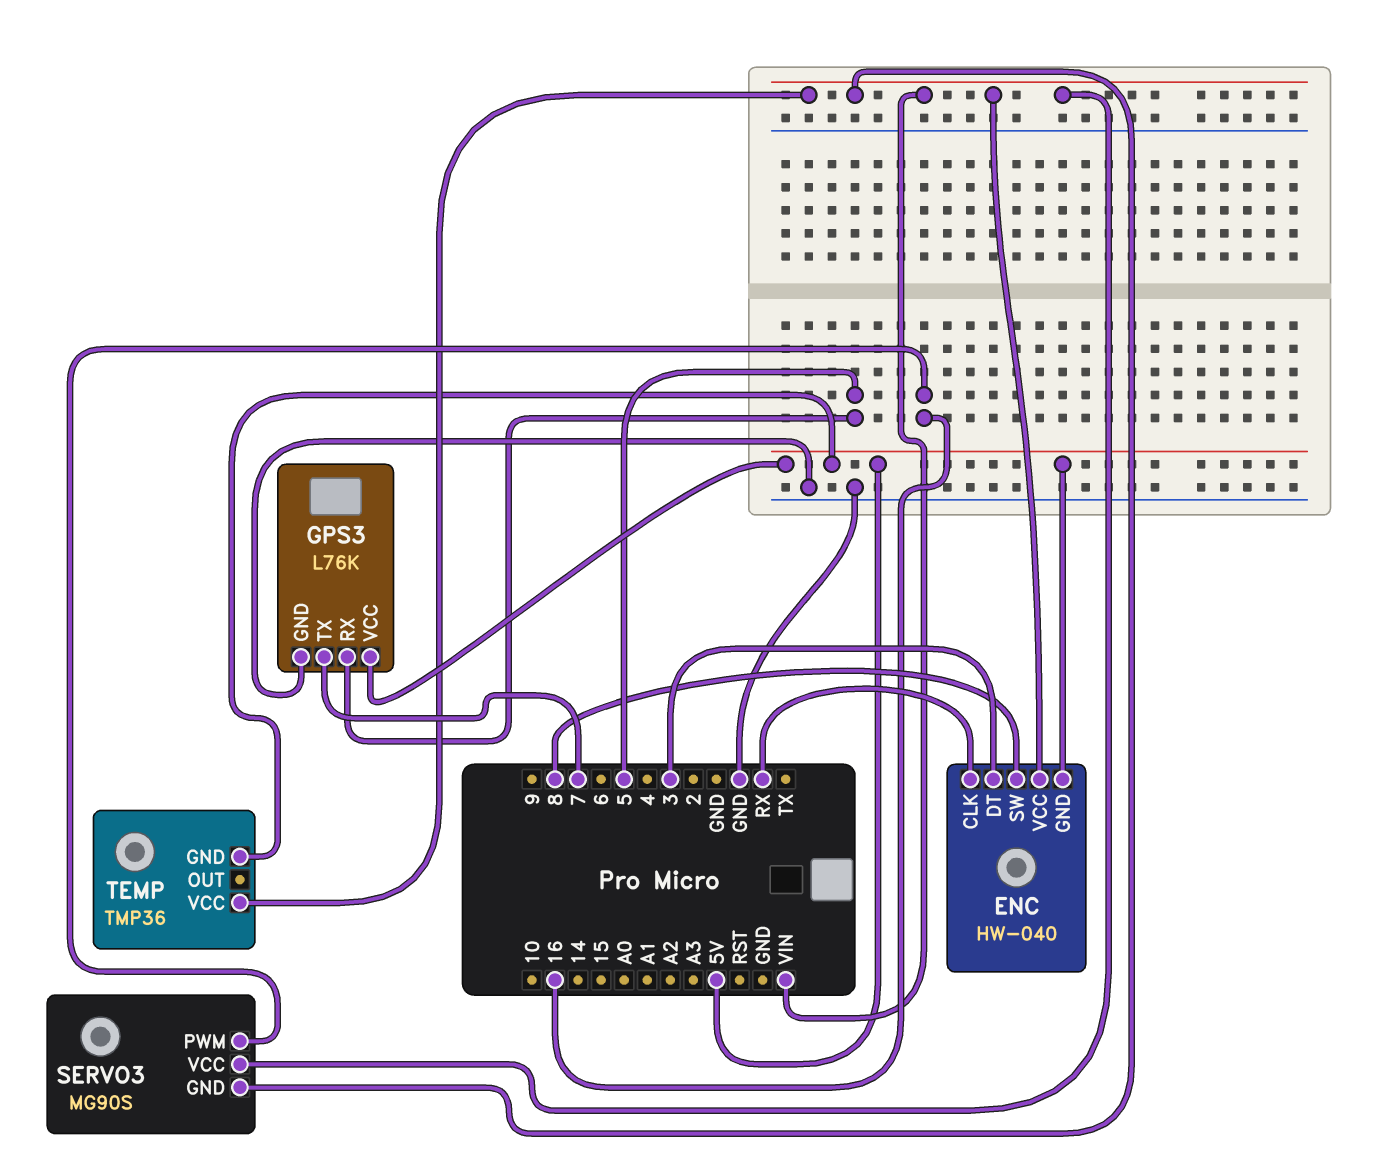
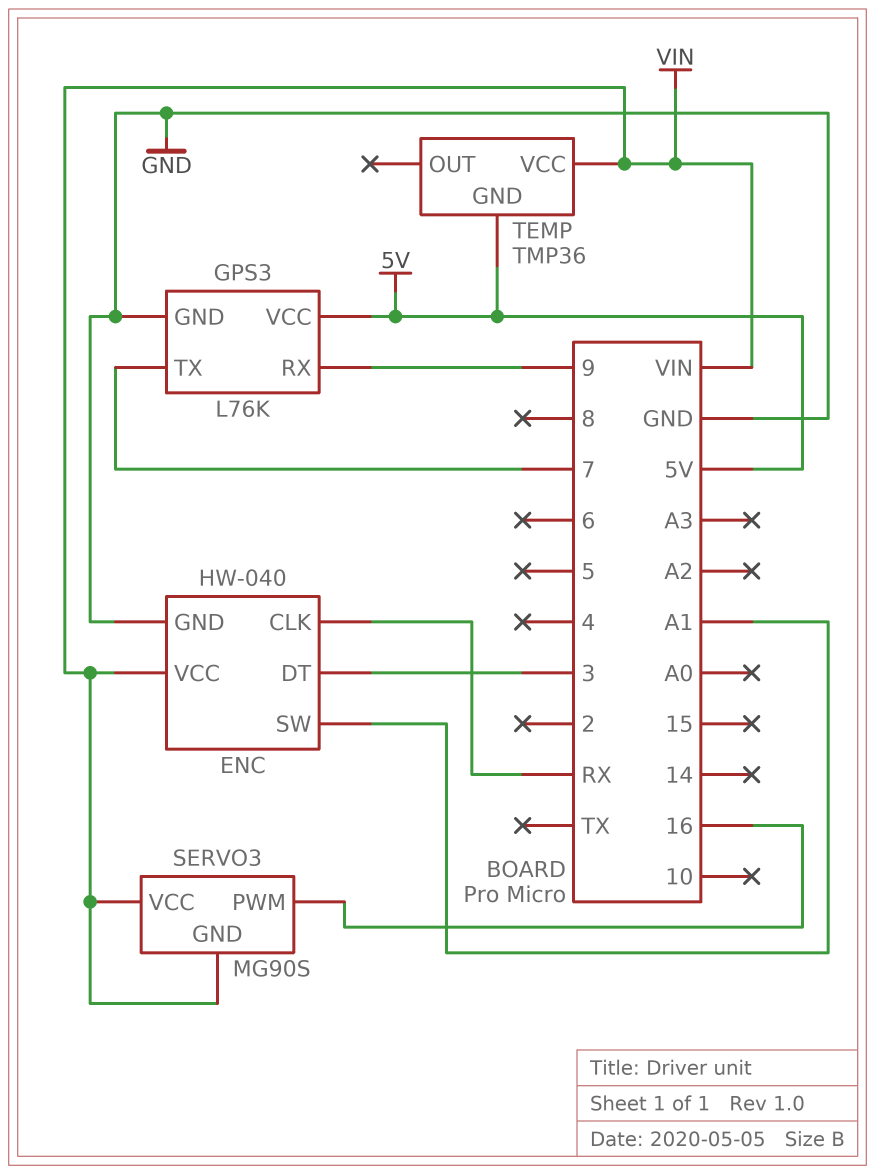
ENC pin GND: 5V -> GND
ENC pin SW: 8 -> A1
GPS3 pin RX: 5 -> 9

